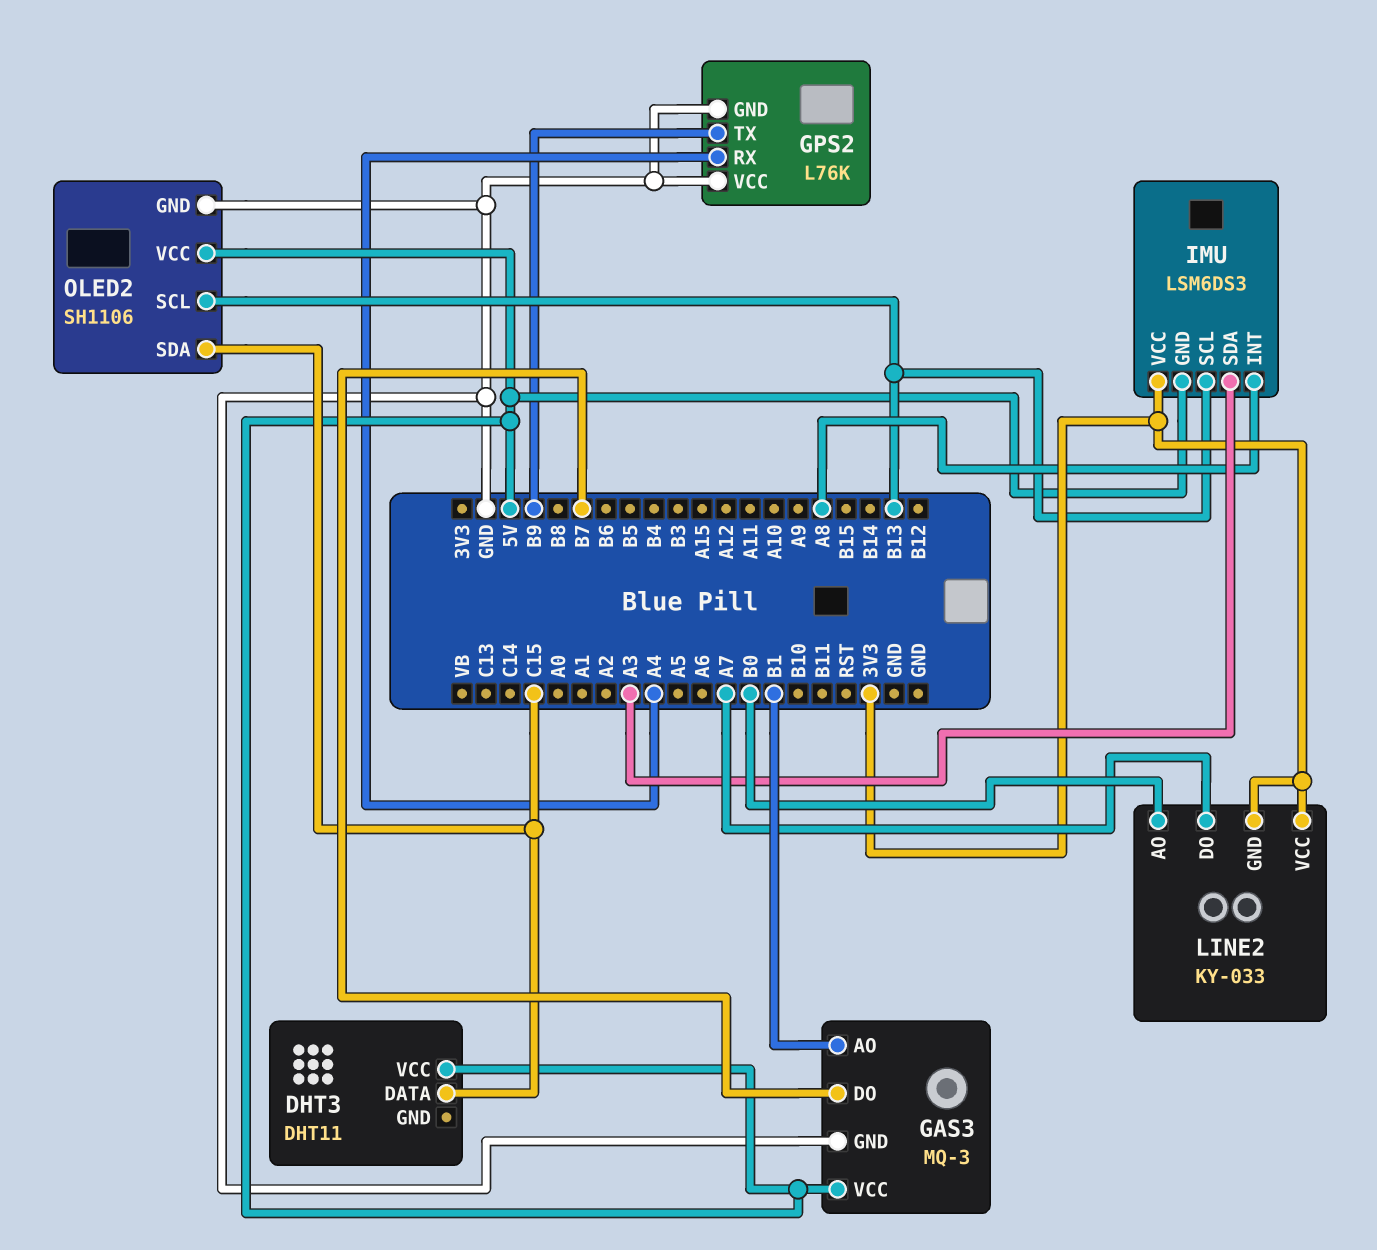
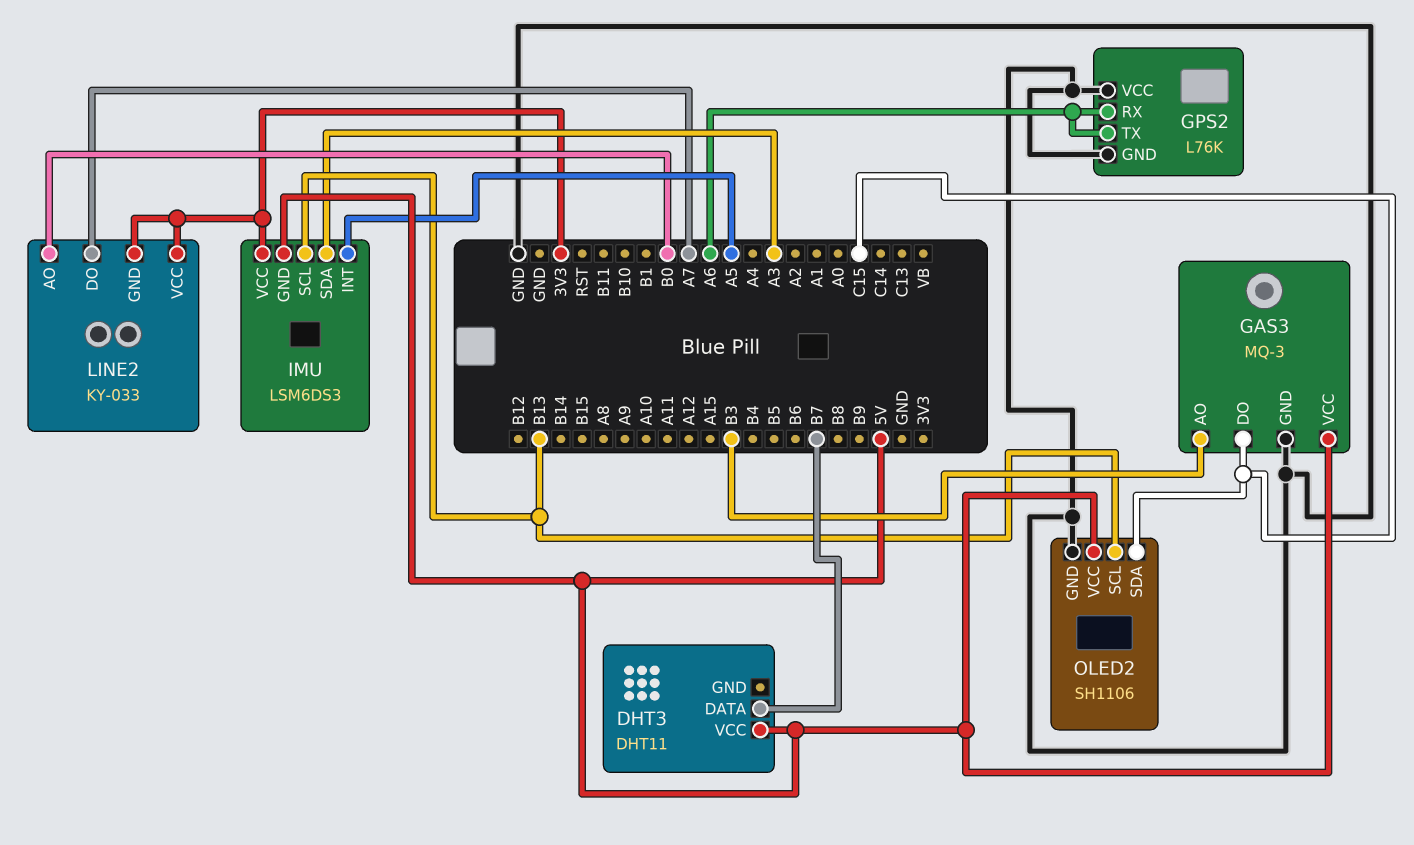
DHT3 pin DATA: C15 -> B7
GAS3 pin AO: B1 -> B3
GAS3 pin DO: B7 -> C15
GPS2 pin RX: A4 -> A6
GPS2 pin TX: B9 -> A6
IMU pin INT: A8 -> A5

